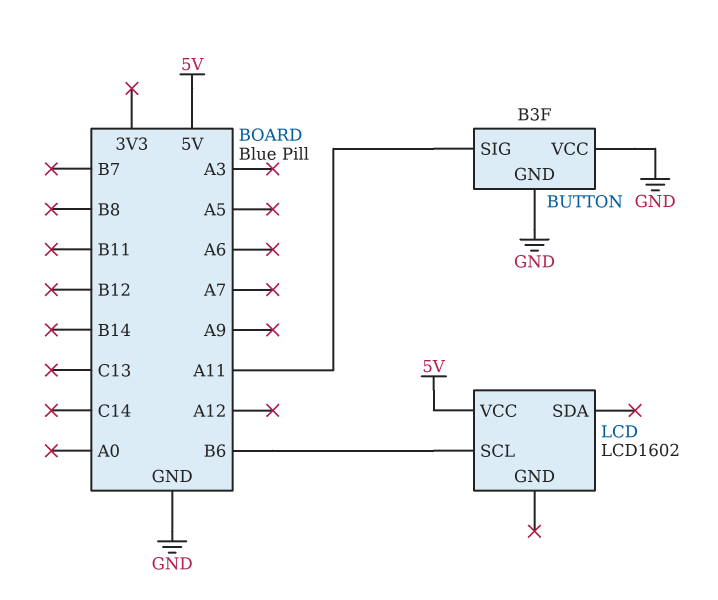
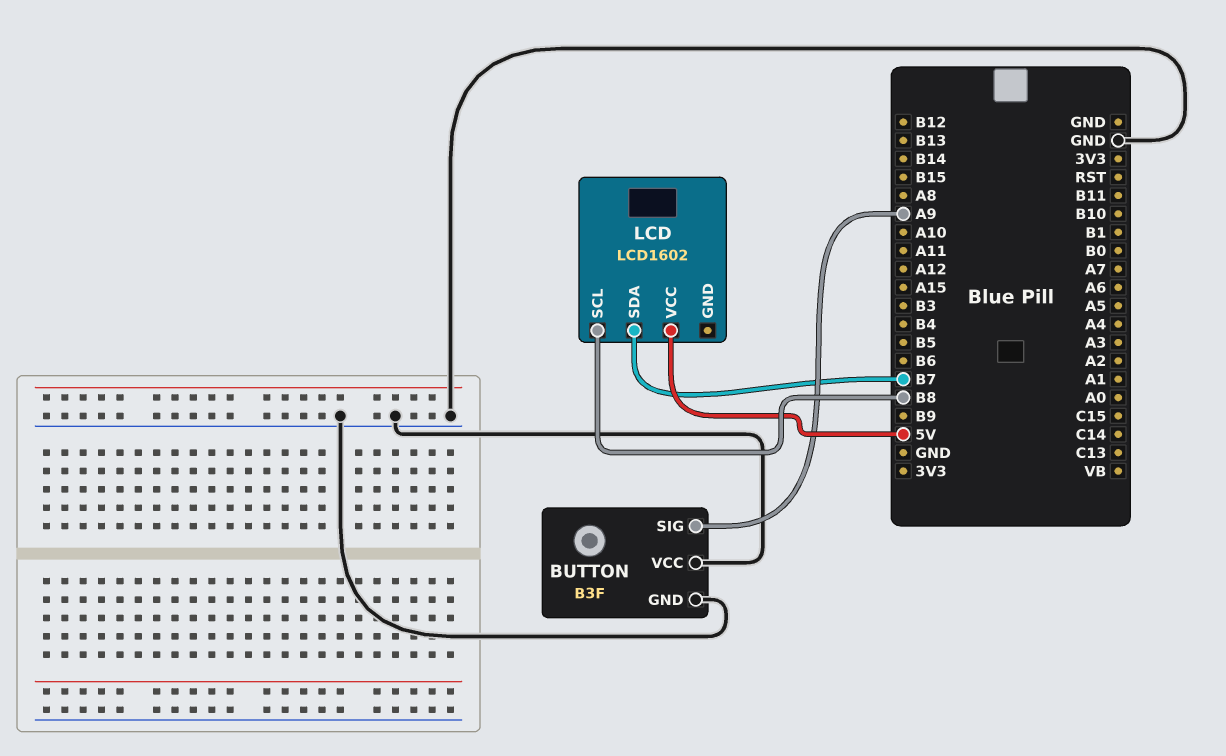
BUTTON pin SIG: A11 -> A9
LCD pin SCL: B6 -> B8
LCD pin SDA: none -> B7

